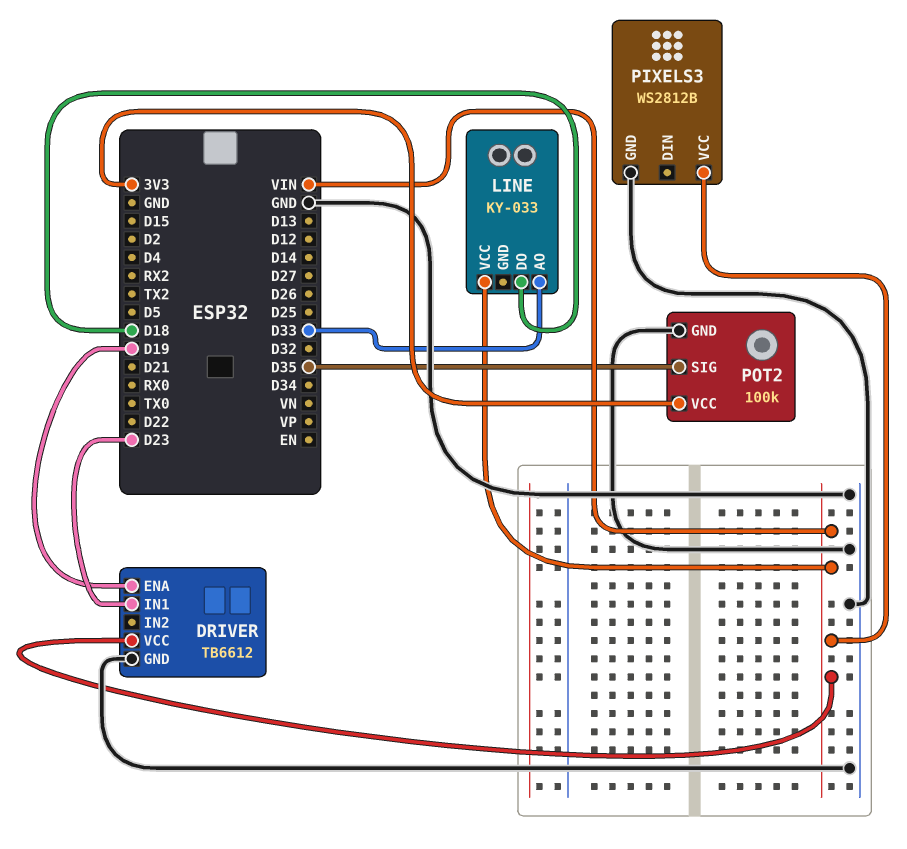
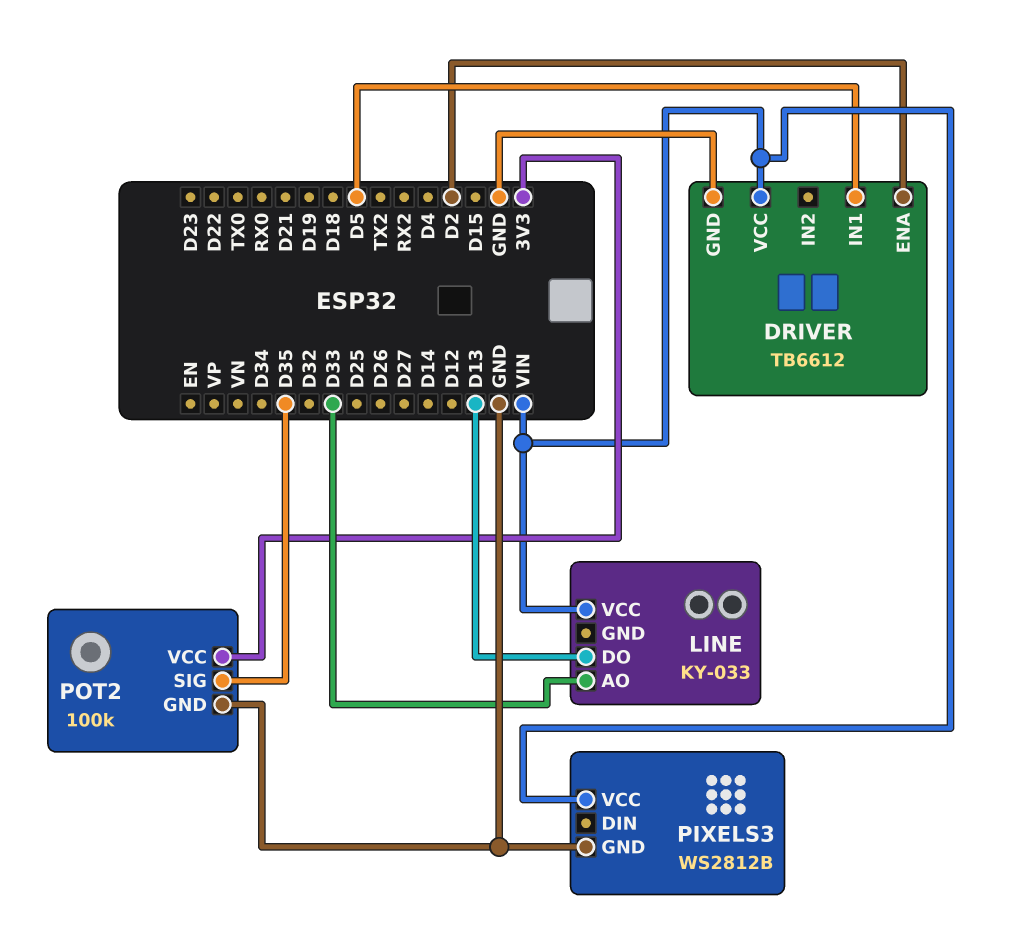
DRIVER pin ENA: D19 -> D2
DRIVER pin IN1: D23 -> D5
LINE pin DO: D18 -> D13

